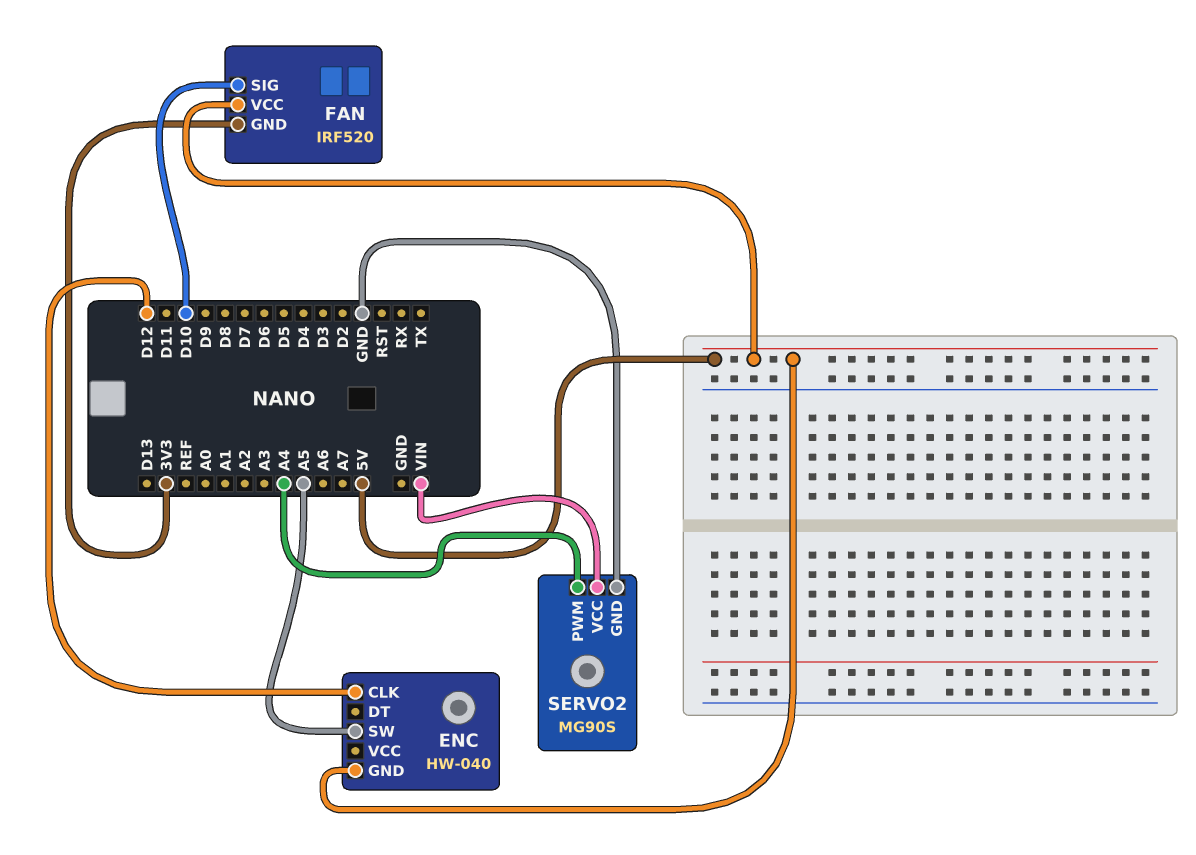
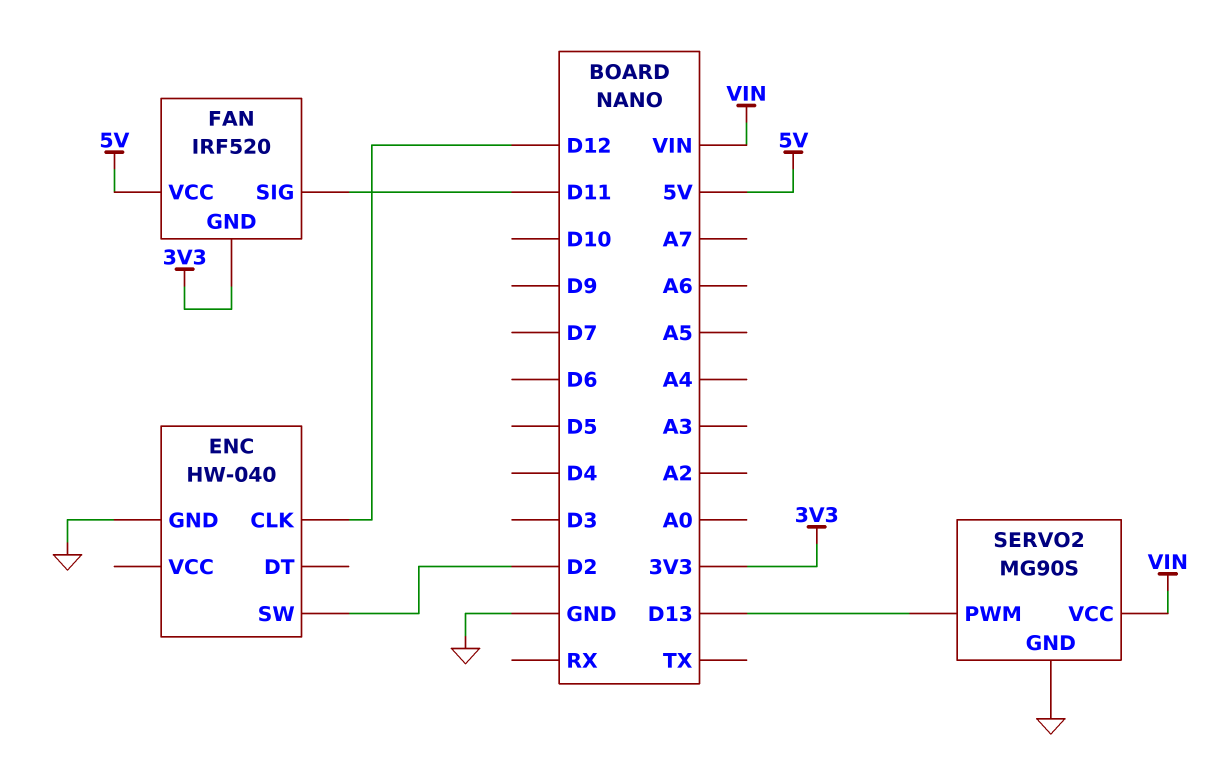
ENC pin GND: 5V -> GND
ENC pin SW: A5 -> D2
FAN pin SIG: D10 -> D11
SERVO2 pin PWM: A4 -> D13

